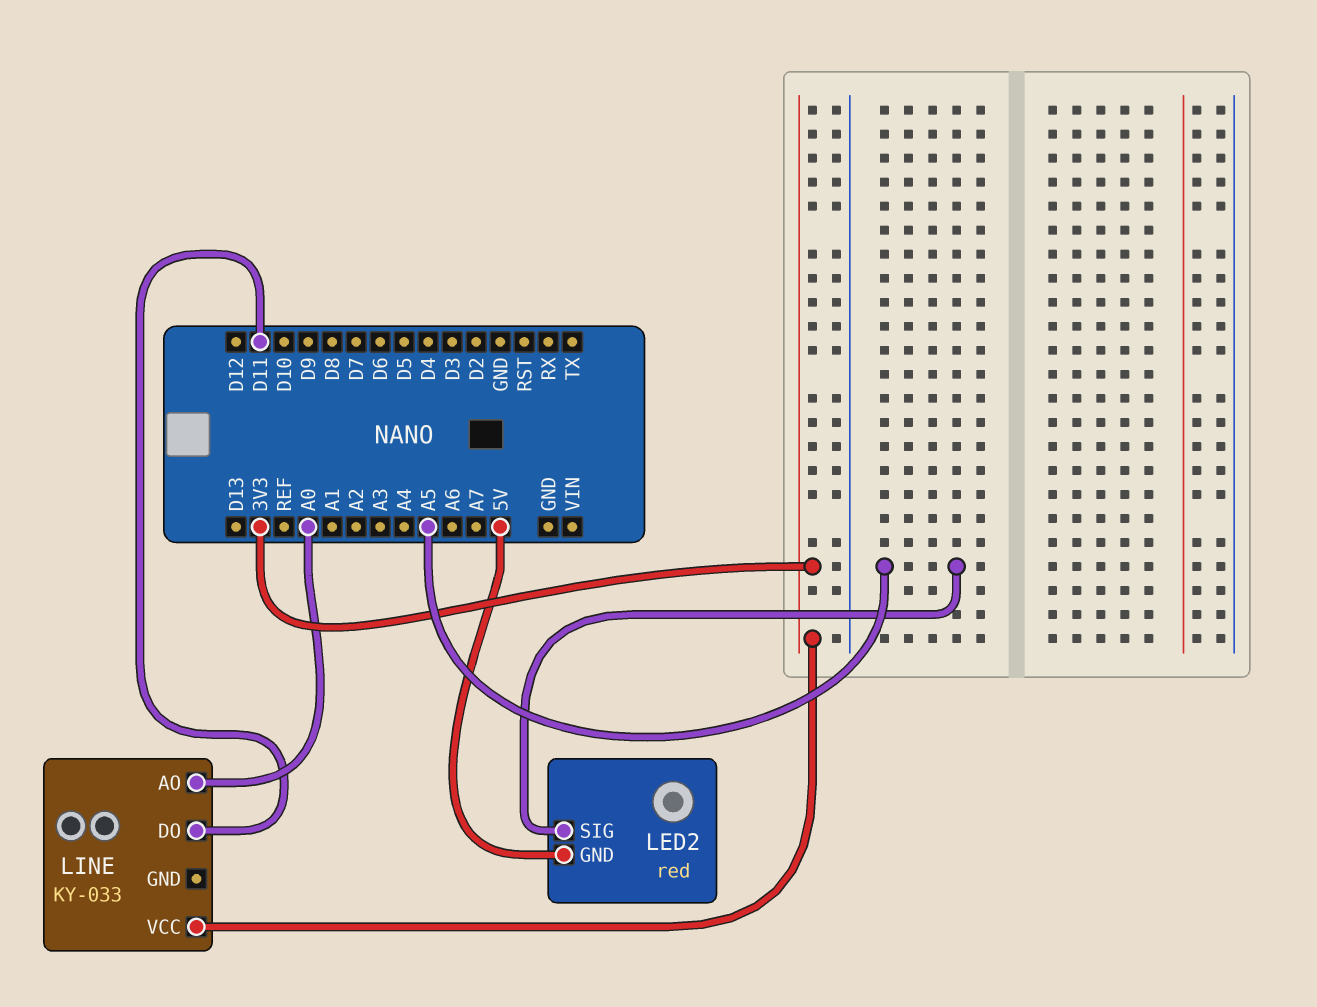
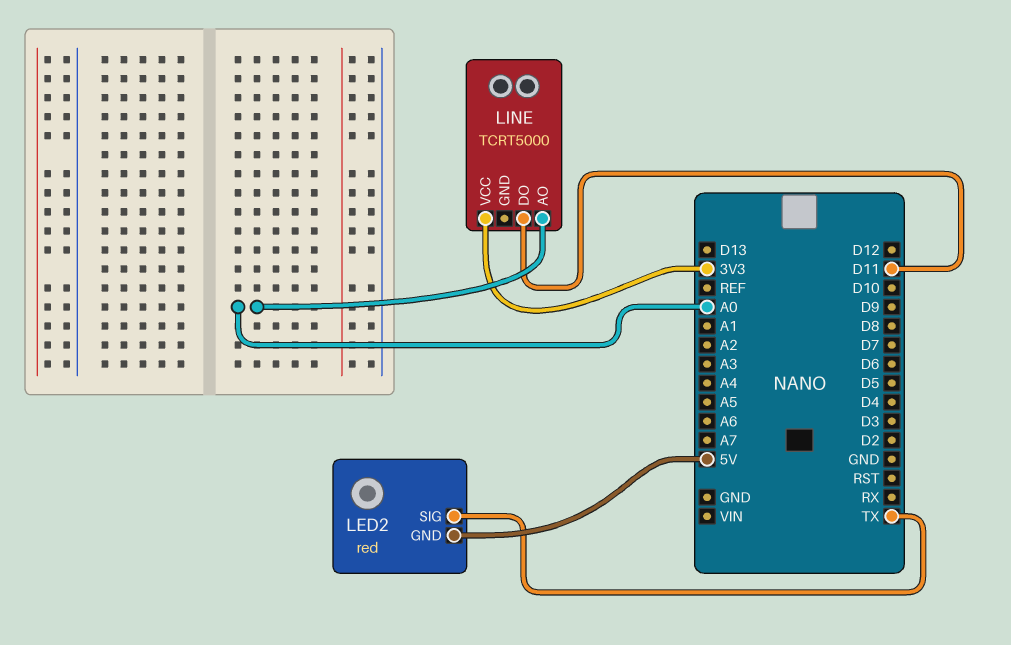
LED2 pin SIG: A5 -> TX
LINE: KY-033 -> TCRT5000

